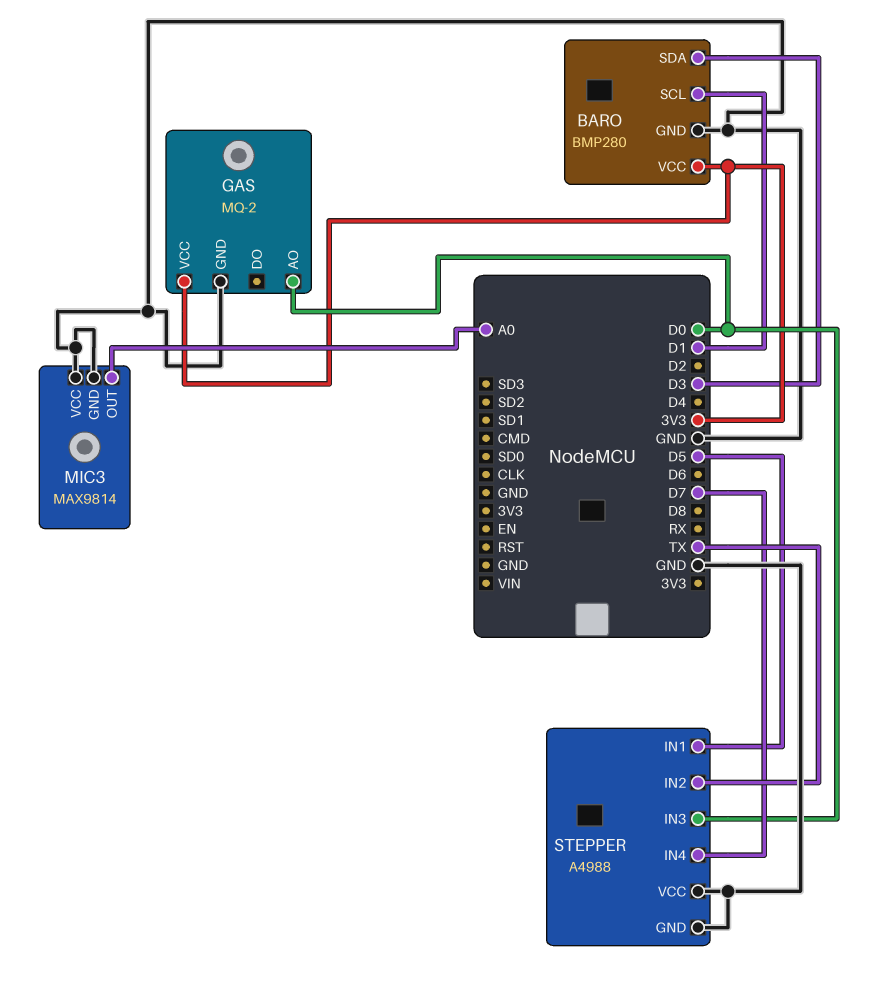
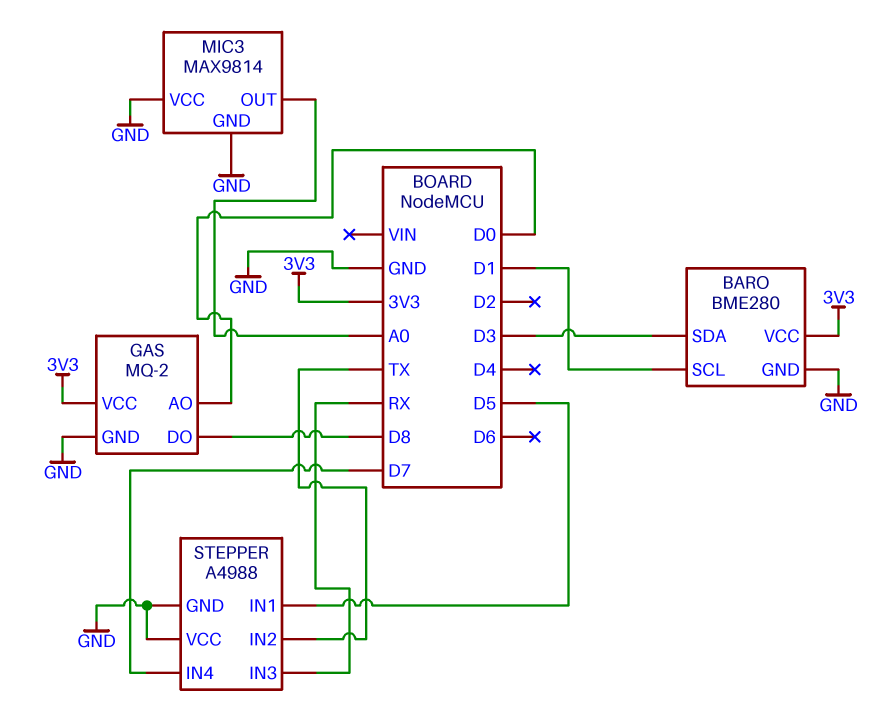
BARO: BMP280 -> BME280
GAS pin DO: none -> D8
STEPPER pin IN3: D0 -> RX

